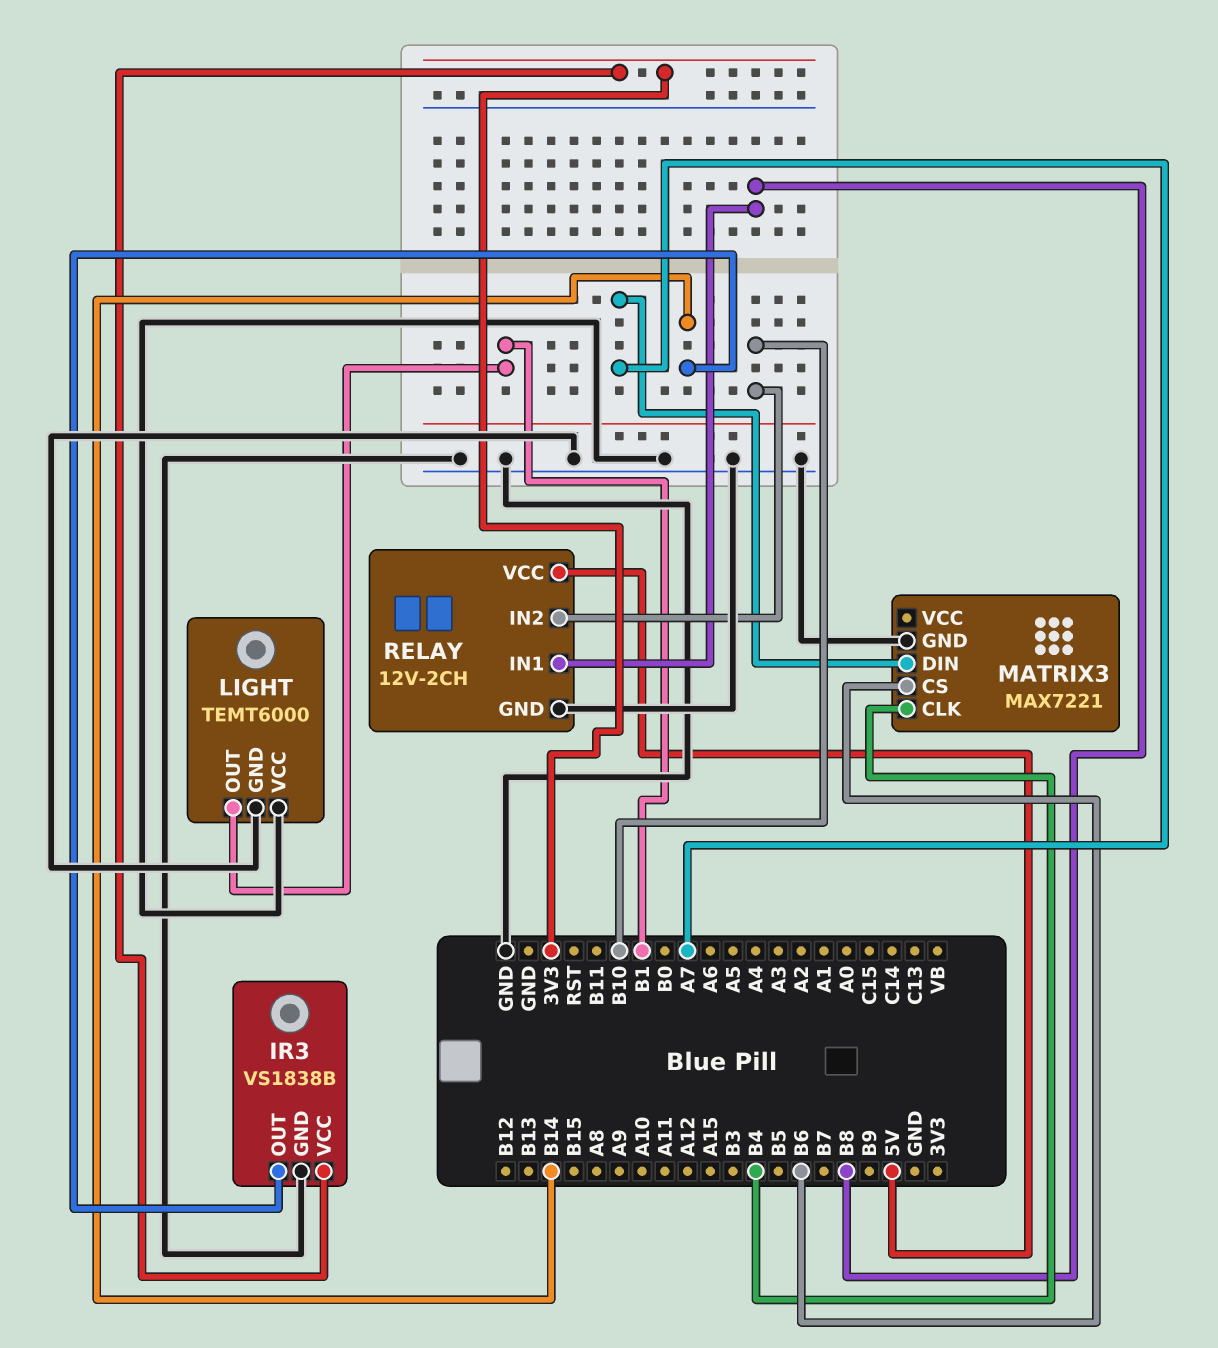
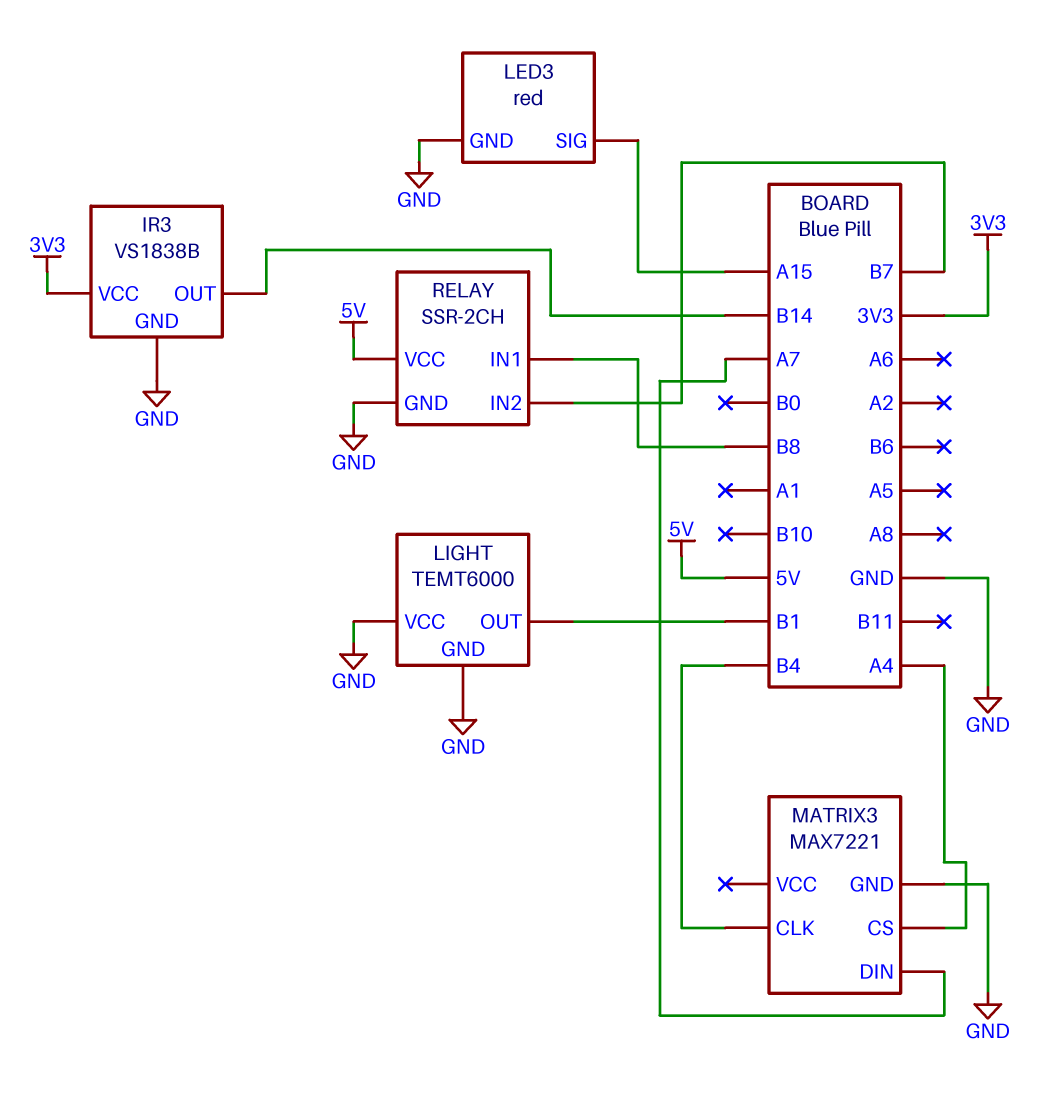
LED3: none -> red
LED3 pin GND: none -> GND
LED3 pin SIG: none -> A15
MATRIX3 pin CS: B6 -> A4
RELAY: 12V-2CH -> SSR-2CH
RELAY pin IN2: B10 -> B7

